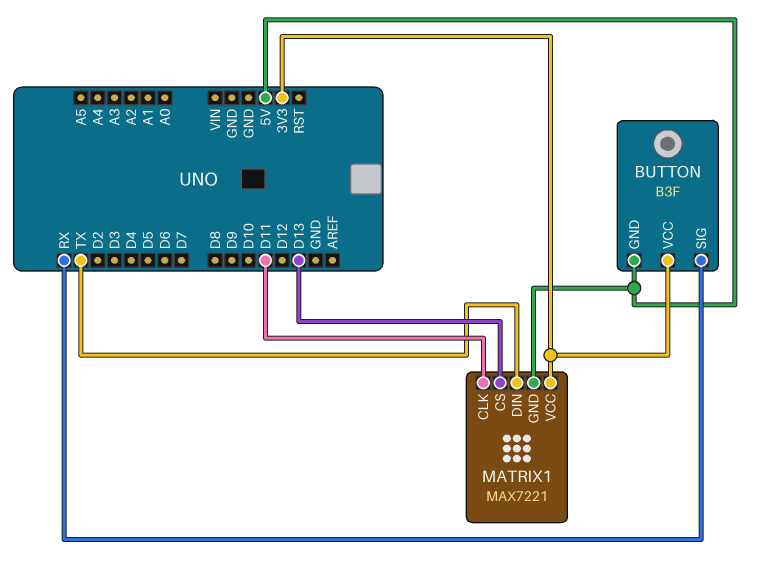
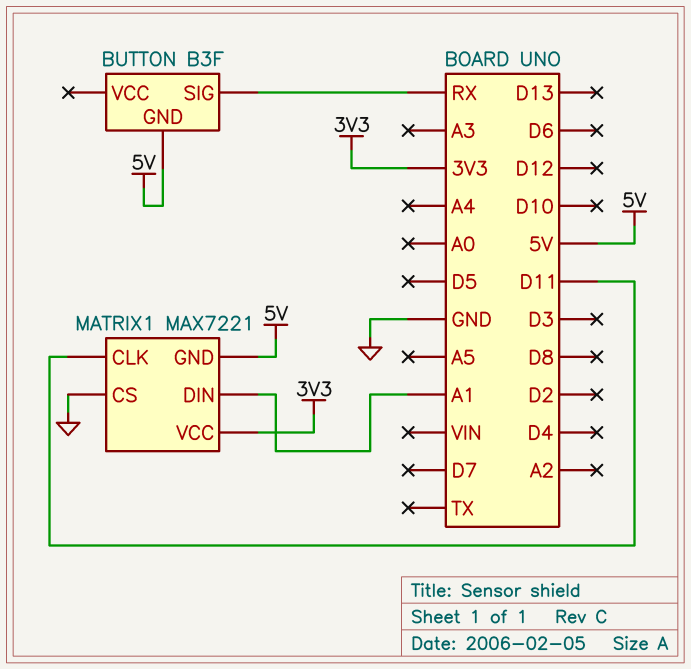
BUTTON pin VCC: 3V3 -> none
MATRIX1 pin CS: D13 -> GND
MATRIX1 pin DIN: TX -> A1

